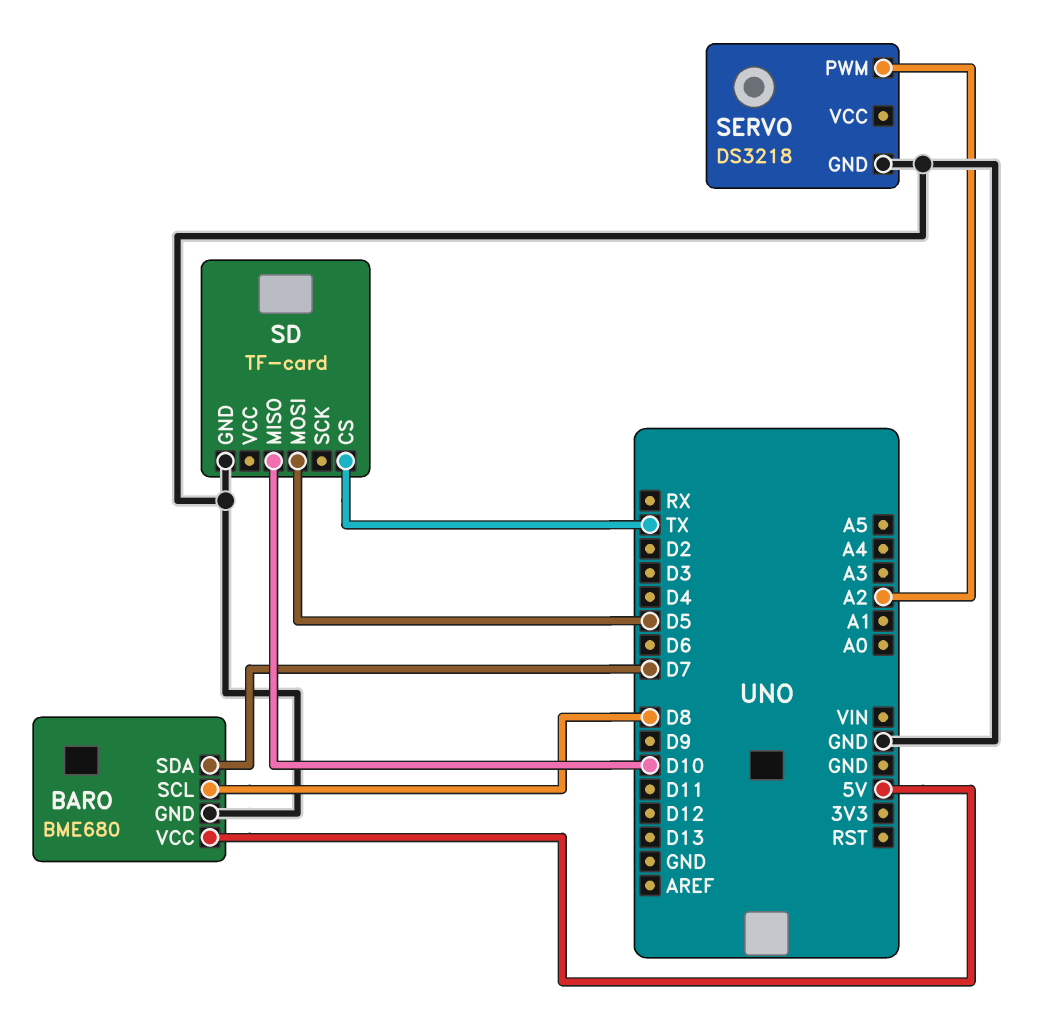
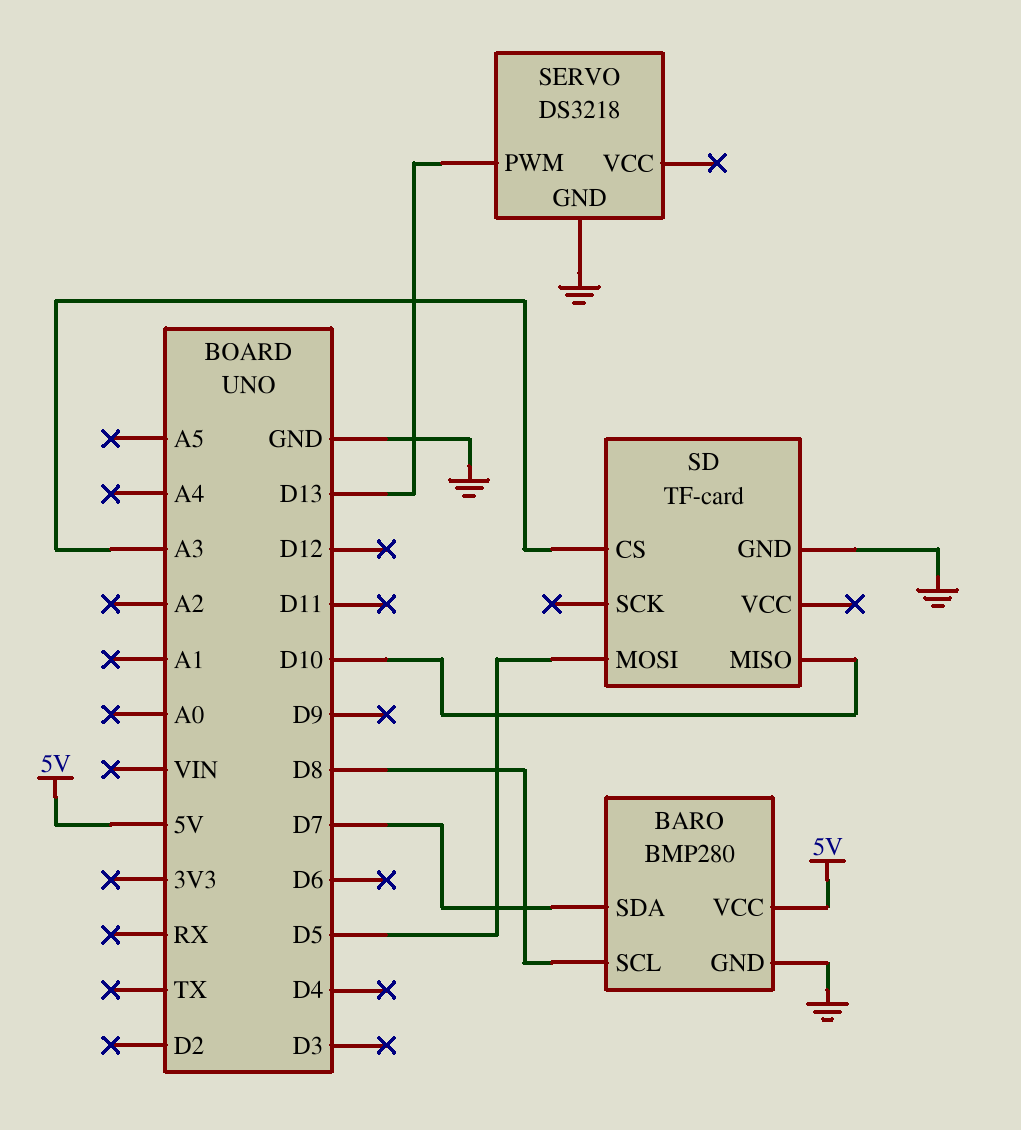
BARO: BME680 -> BMP280
SD pin CS: TX -> A3
SERVO pin PWM: A2 -> D13

